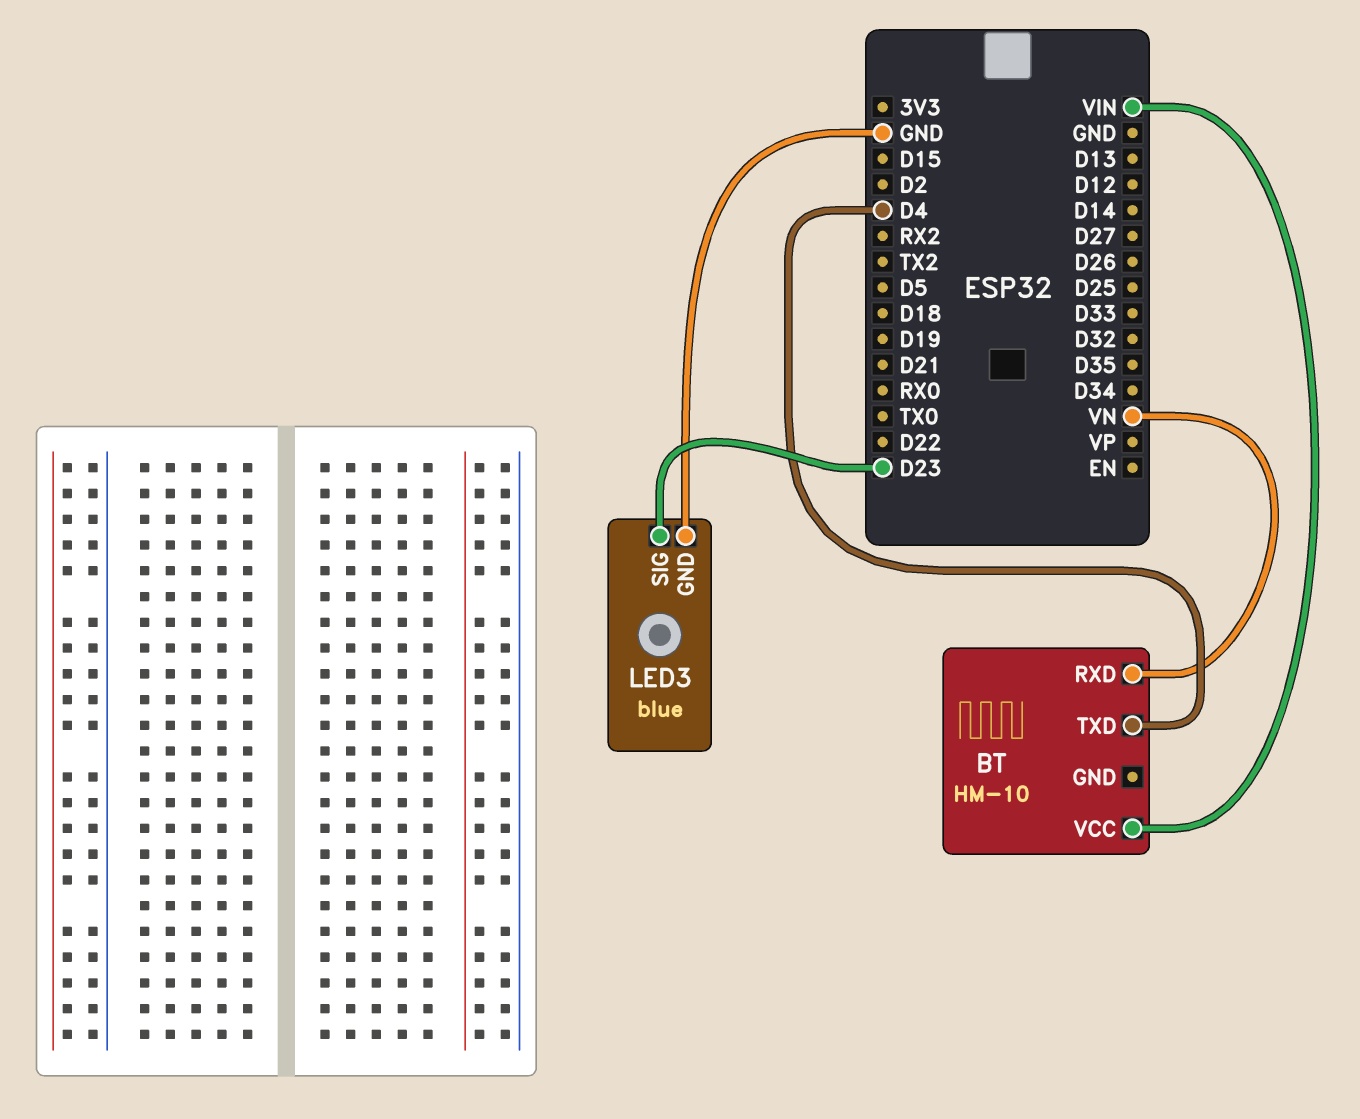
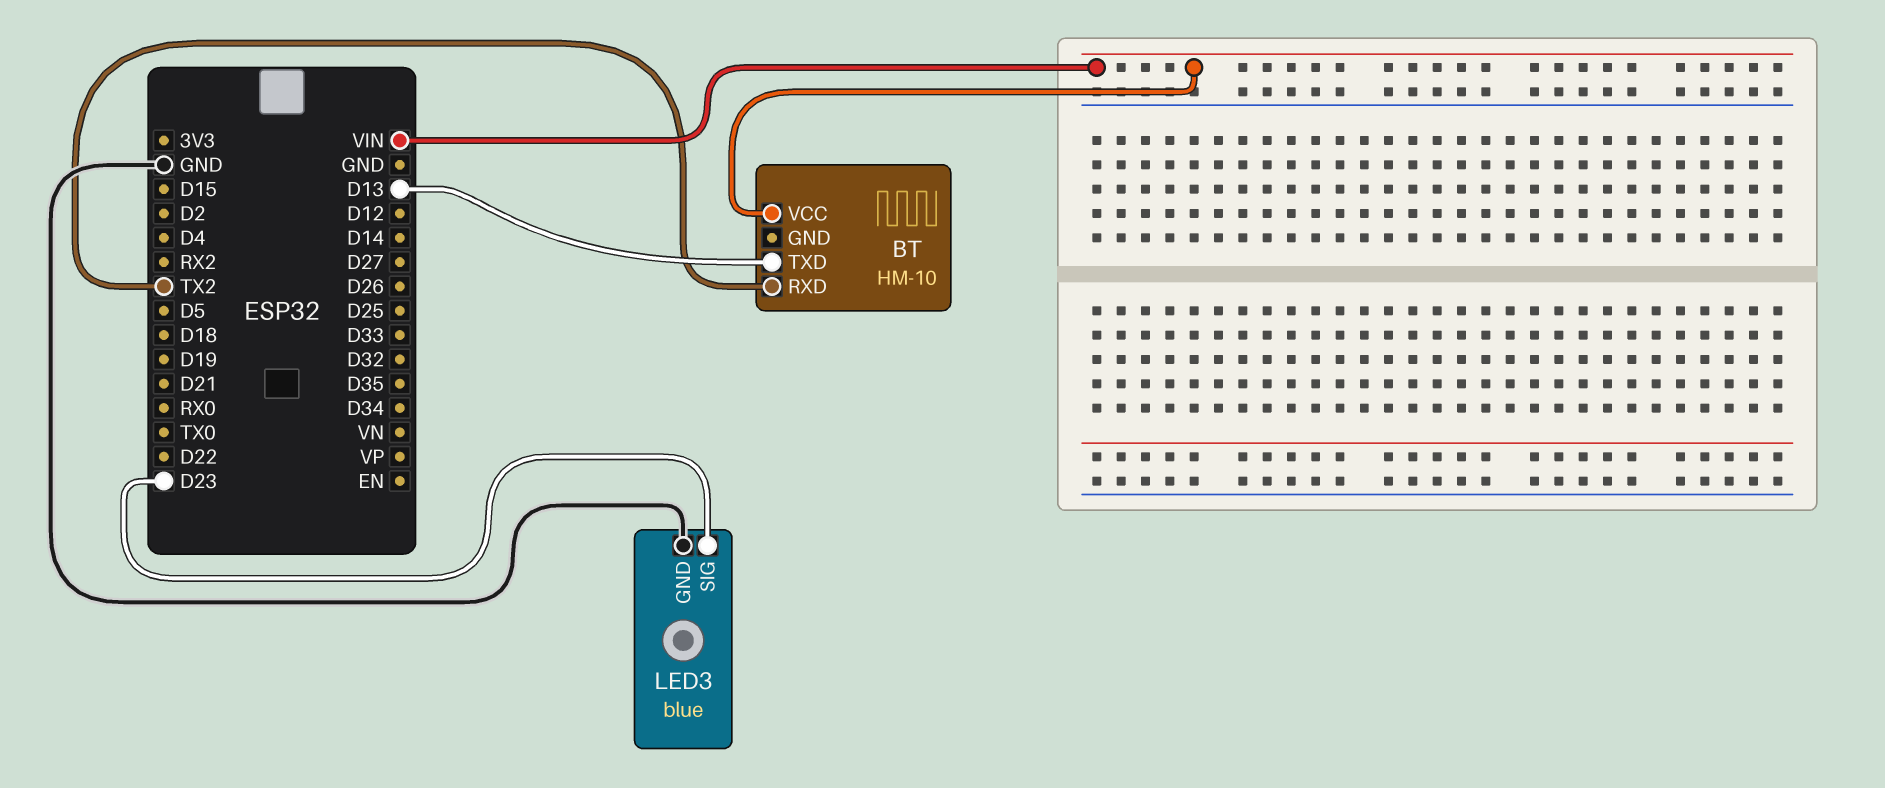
BT pin RXD: VN -> TX2
BT pin TXD: D4 -> D13

